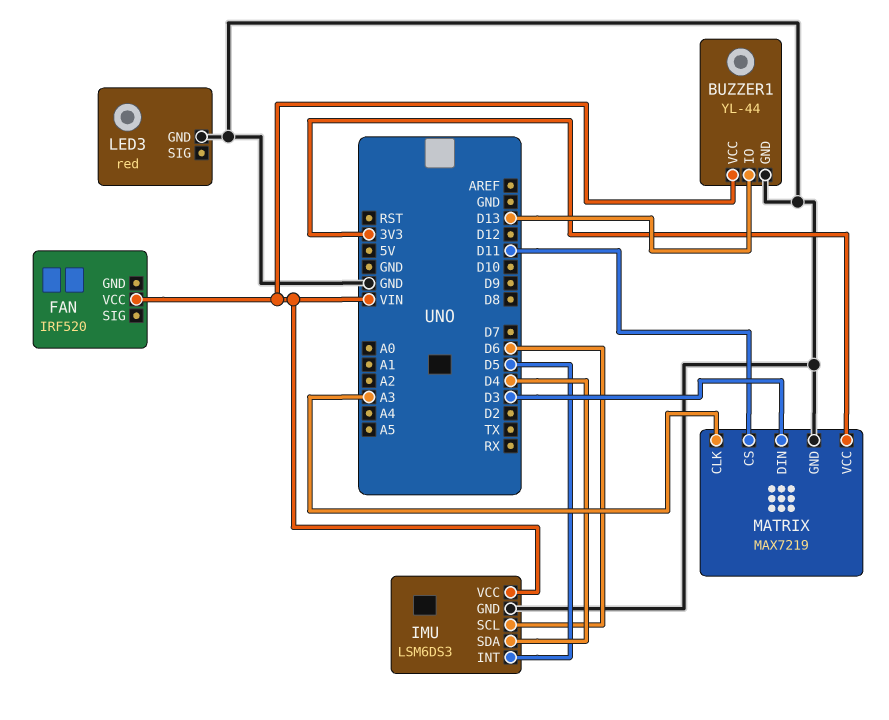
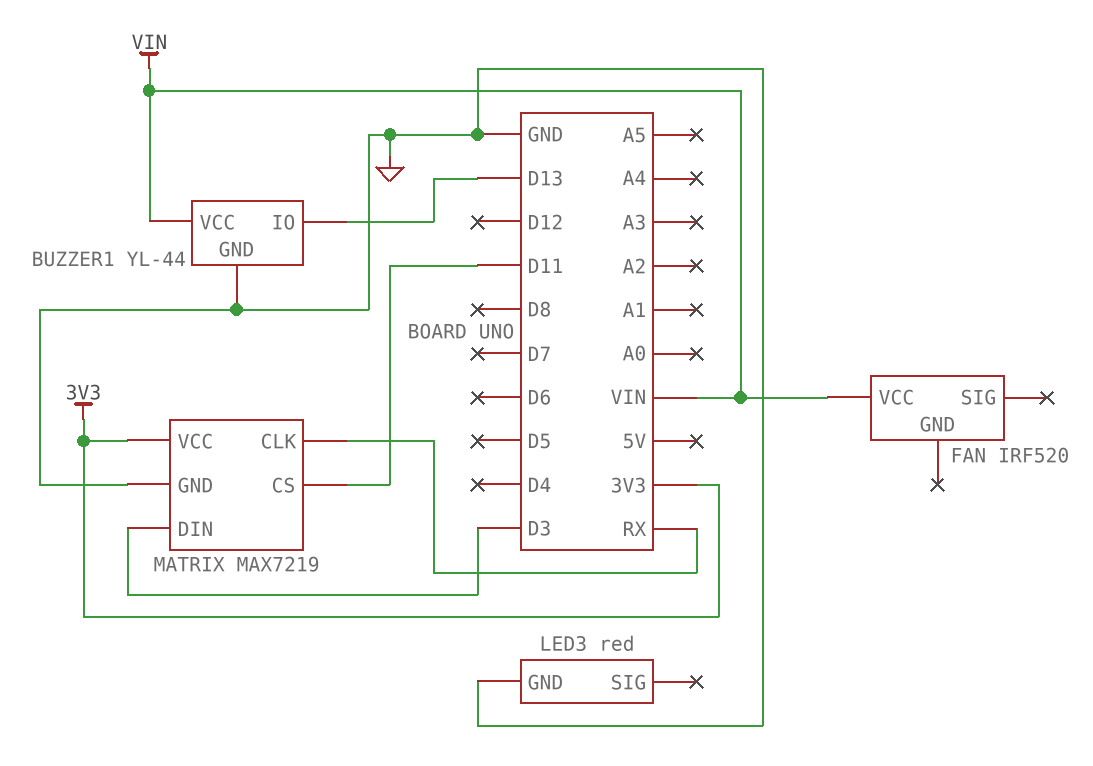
IMU: LSM6DS3 -> none
IMU pin GND: GND -> none
IMU pin INT: D5 -> none
IMU pin SCL: D6 -> none
IMU pin SDA: D4 -> none
IMU pin VCC: VIN -> none
MATRIX pin CLK: A3 -> RX

